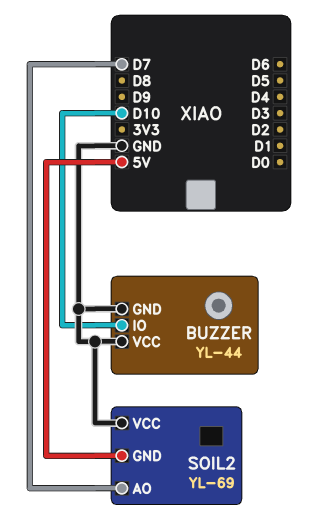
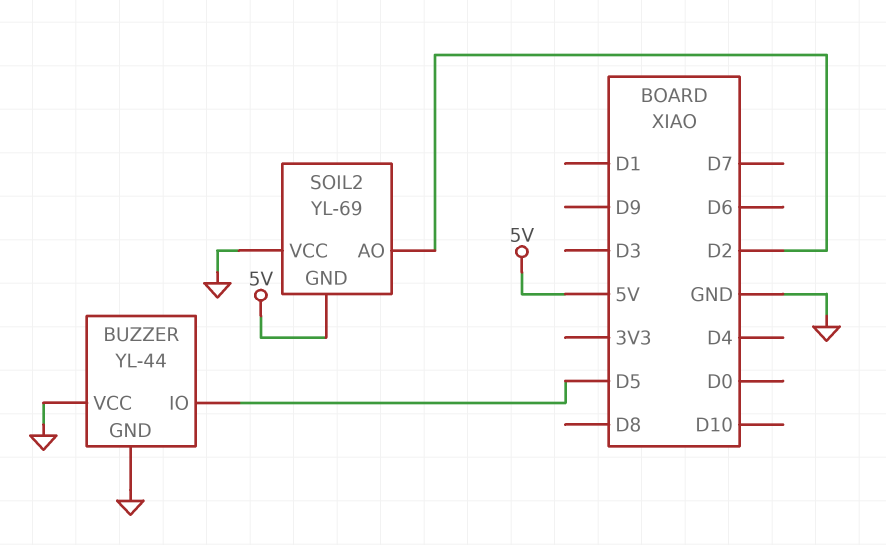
BUZZER pin IO: D10 -> D5
SOIL2 pin AO: D7 -> D2

